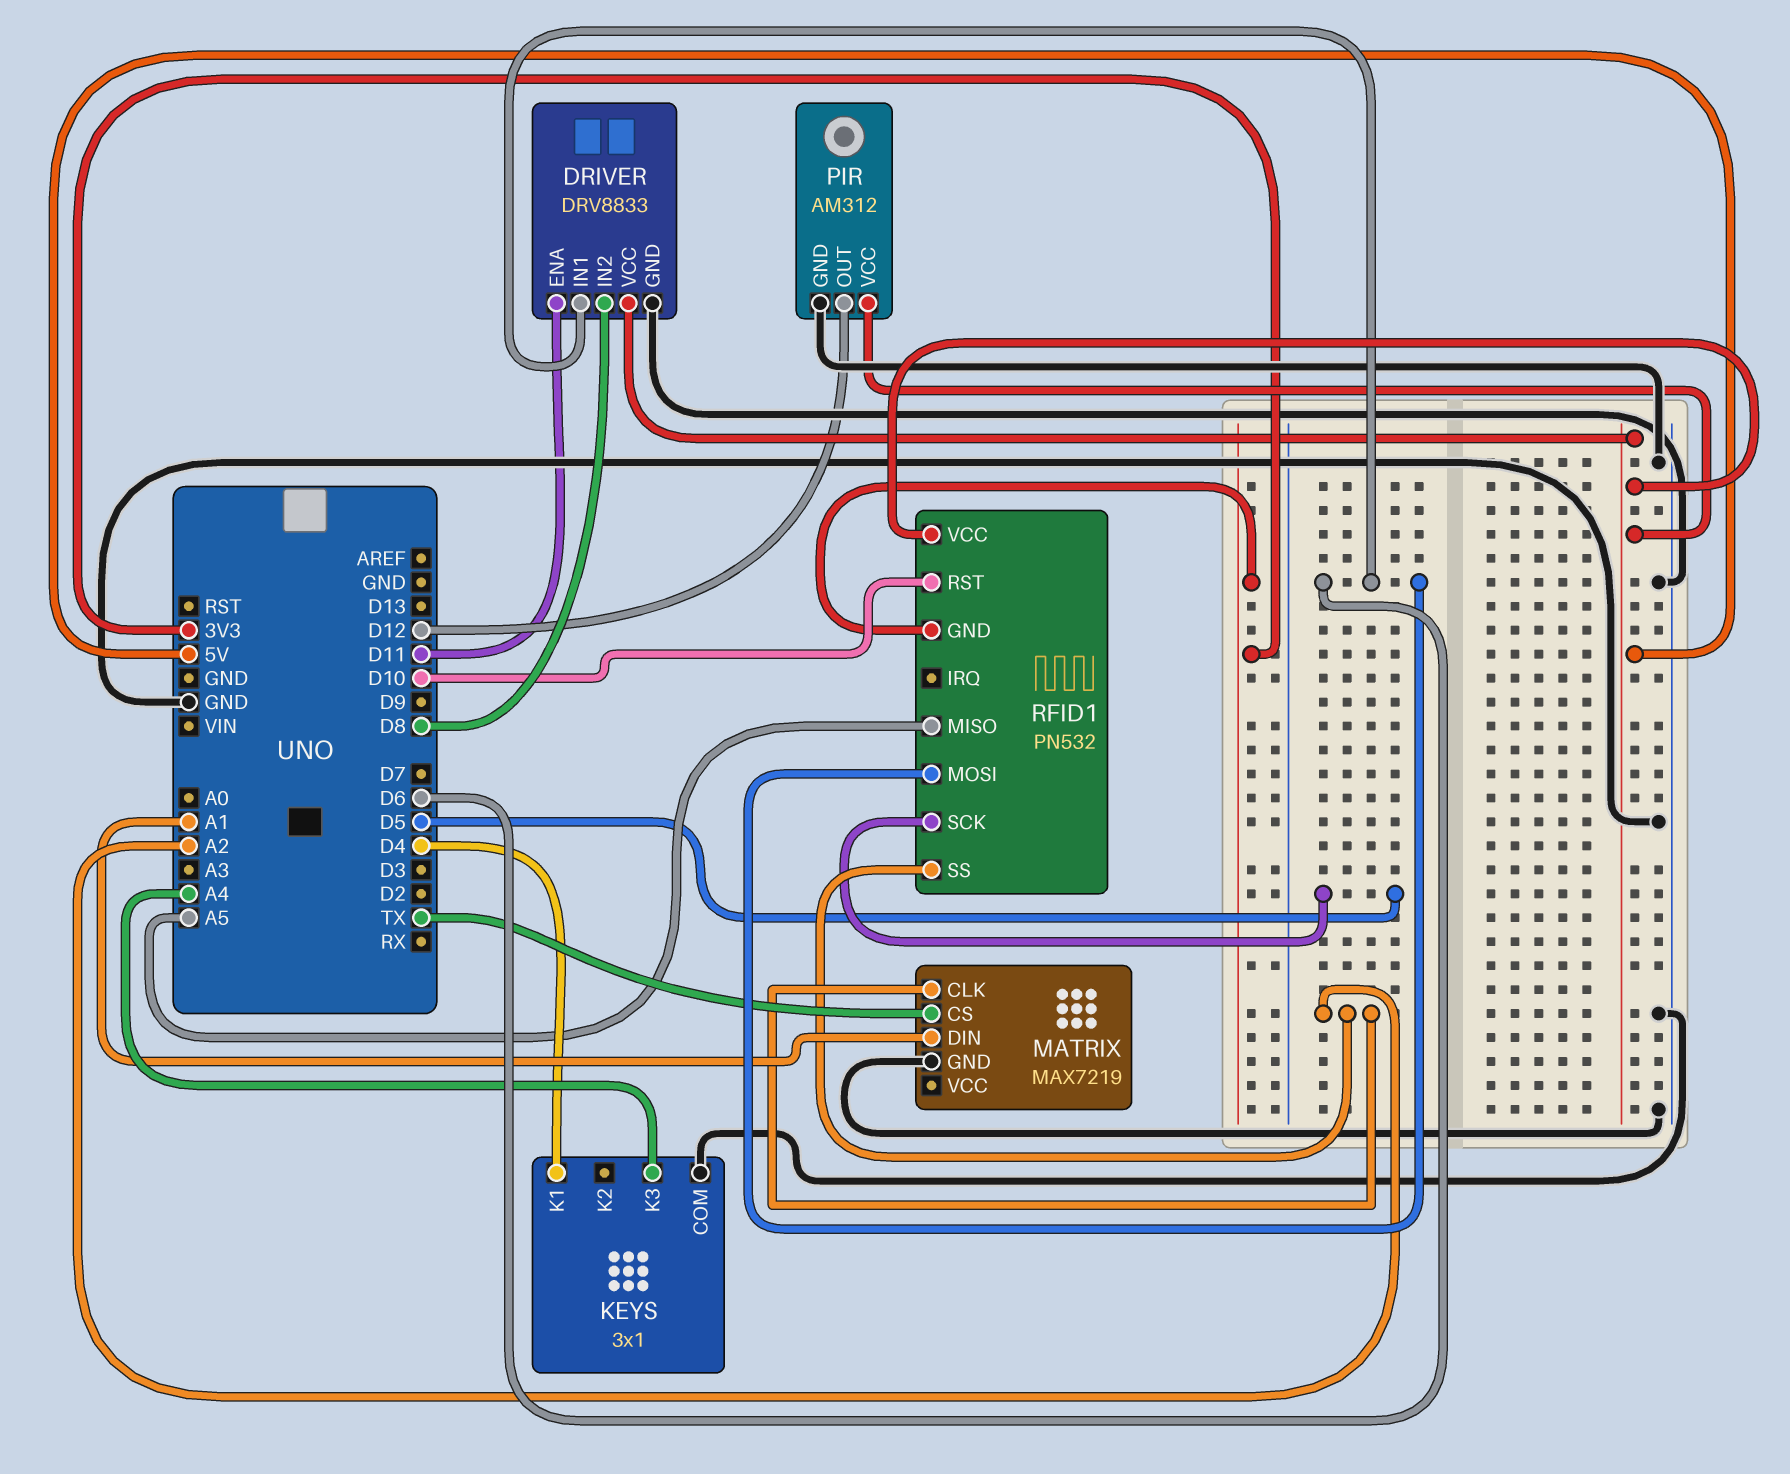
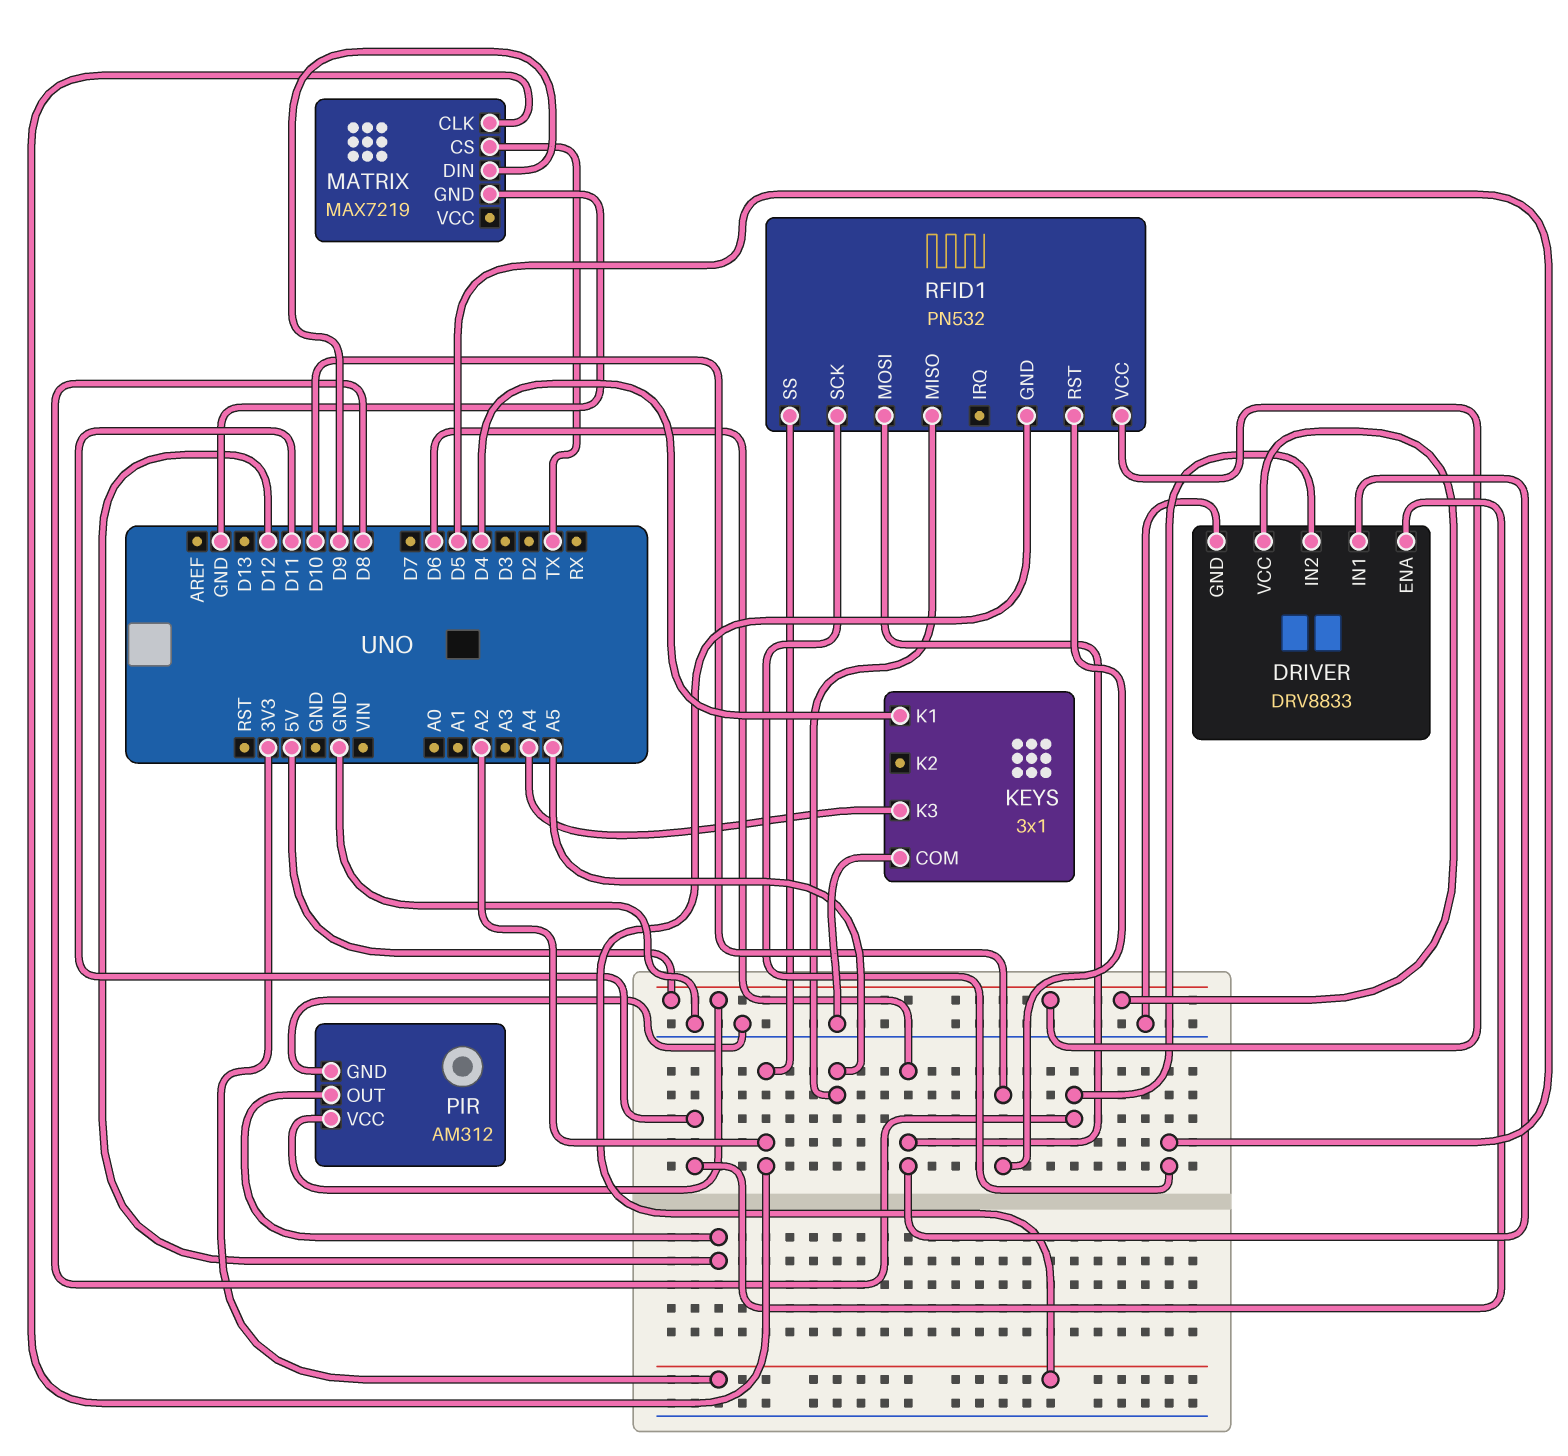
MATRIX pin DIN: A1 -> D9

